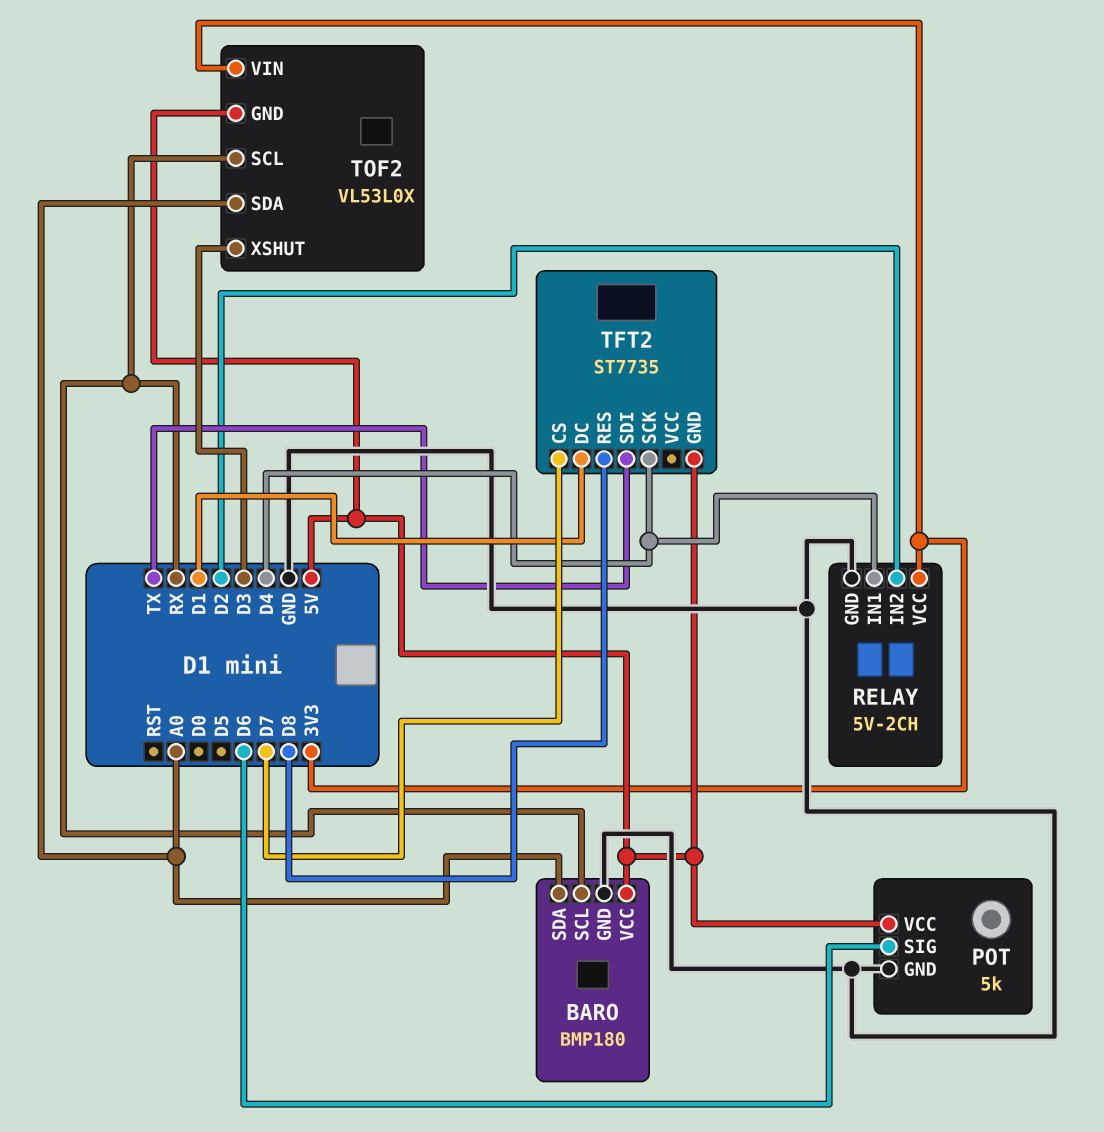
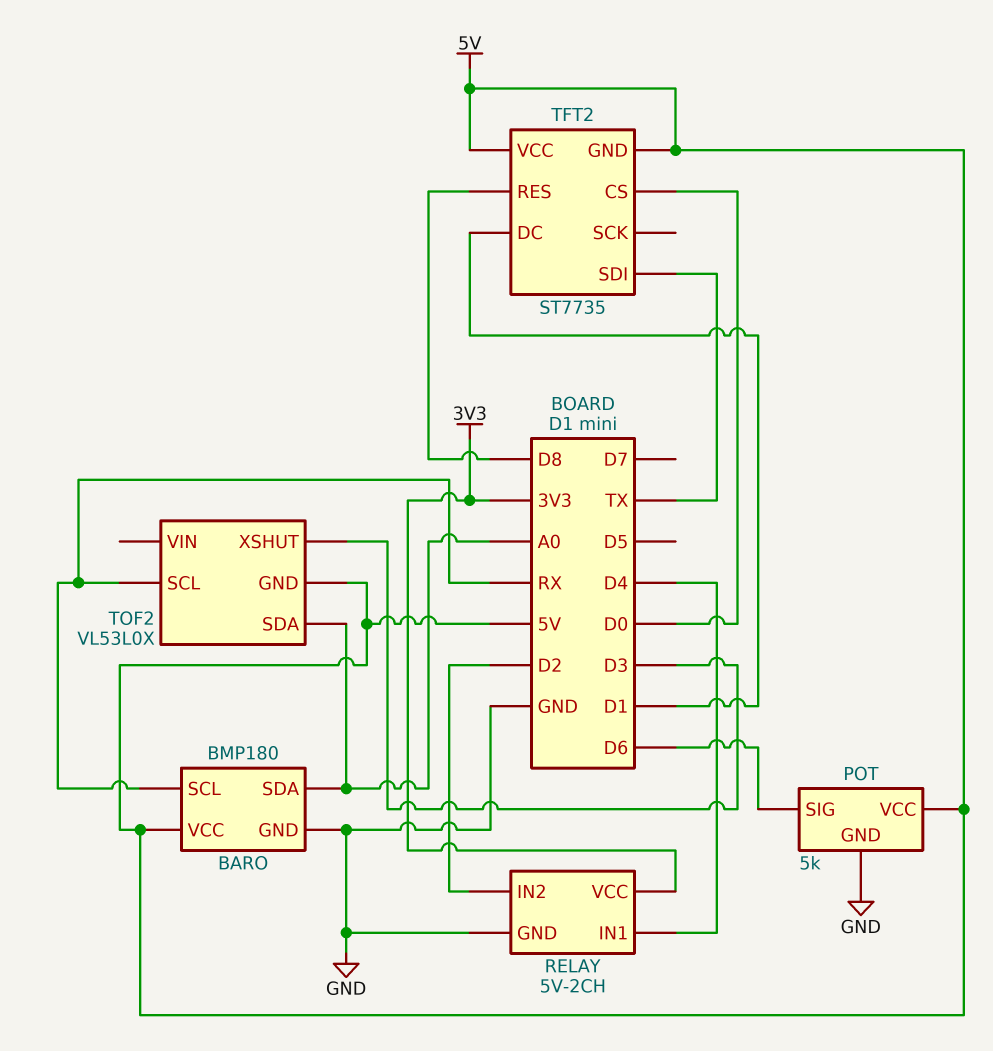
TFT2 pin CS: D7 -> D0
TFT2 pin SCK: D4 -> none
TFT2 pin VCC: none -> 5V
TOF2 pin VIN: 3V3 -> none

